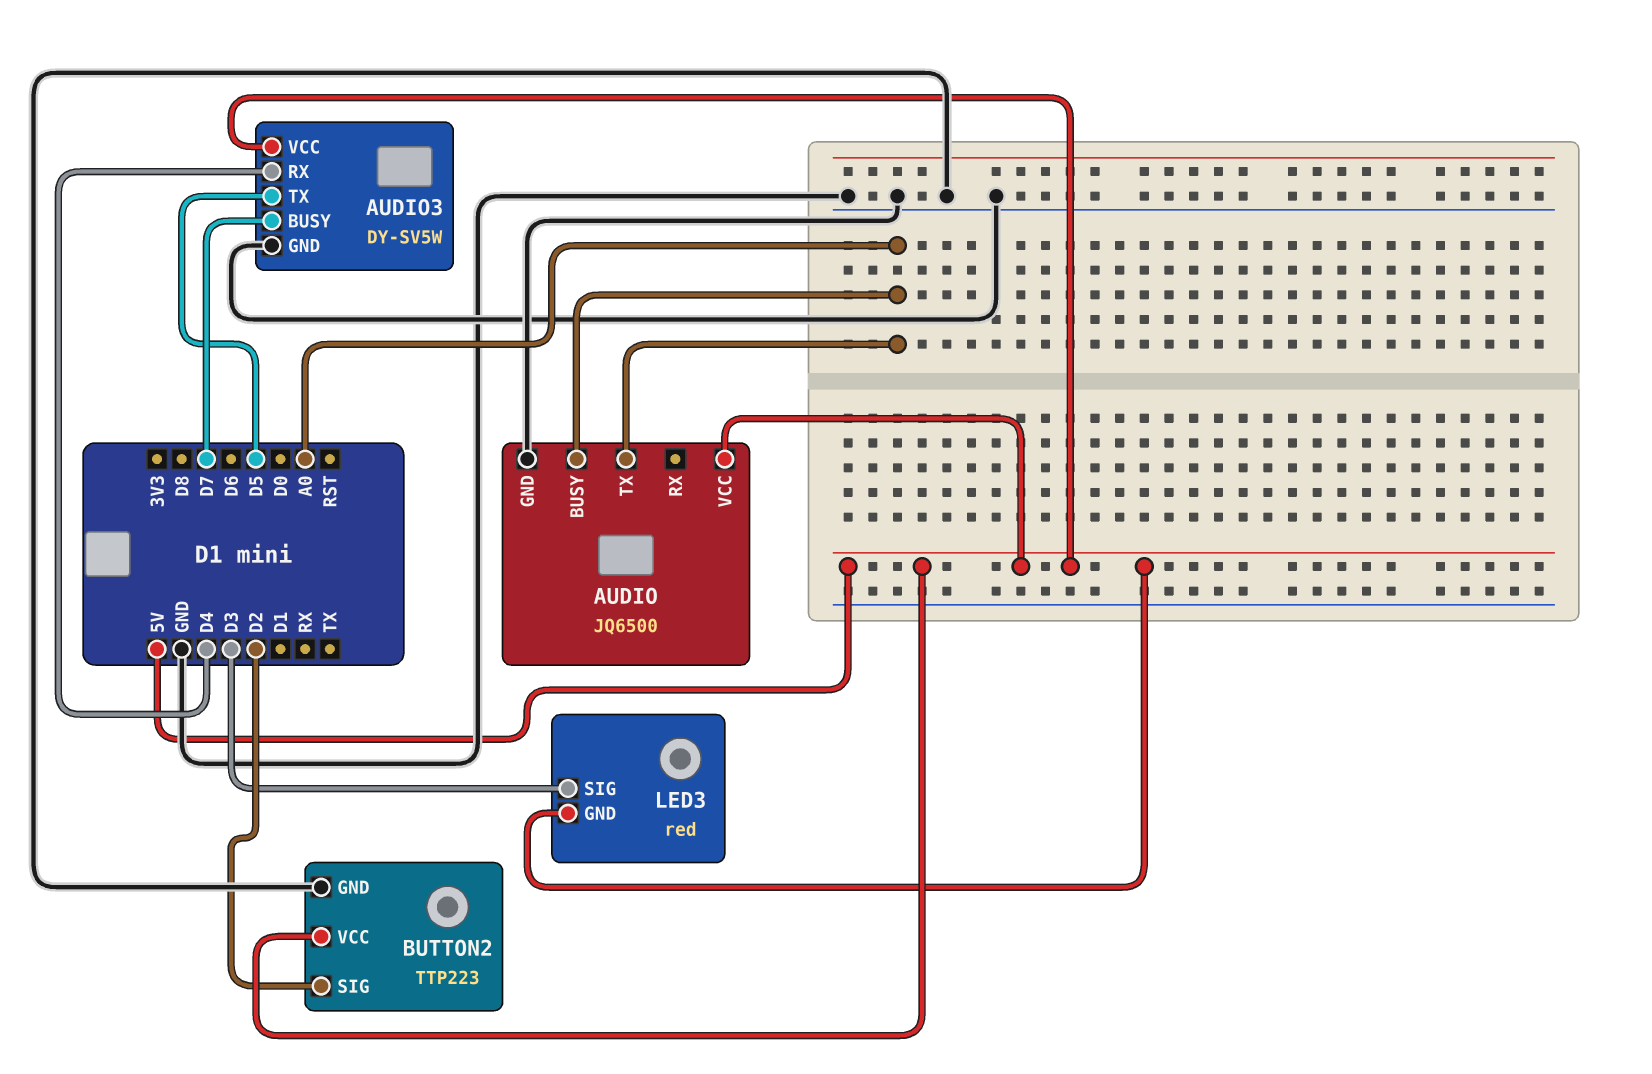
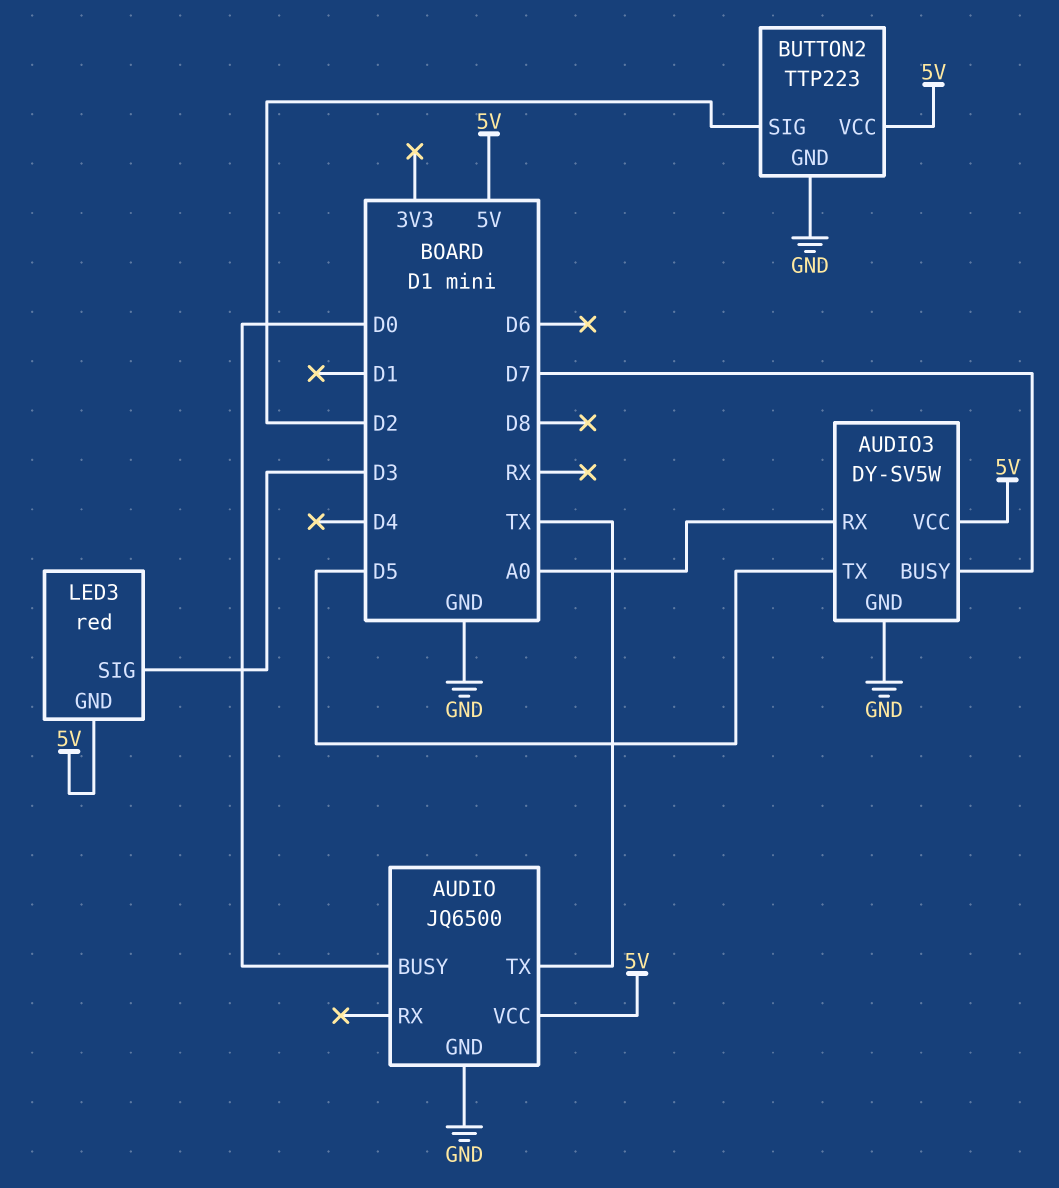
AUDIO pin BUSY: A0 -> D0
AUDIO pin TX: A0 -> TX
AUDIO3 pin RX: D4 -> A0

